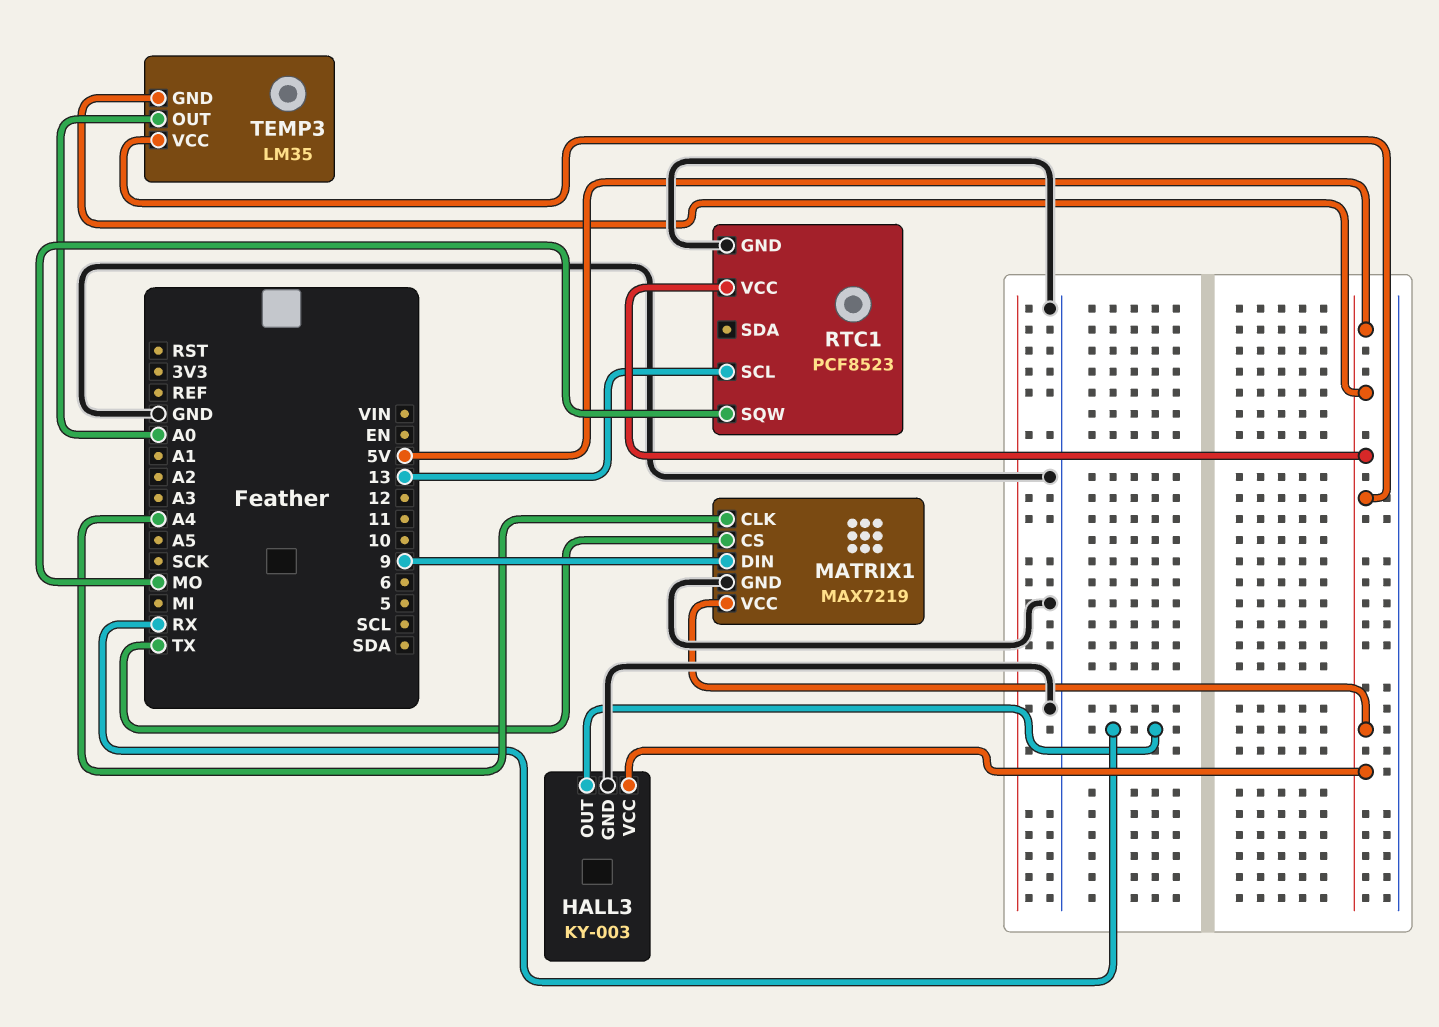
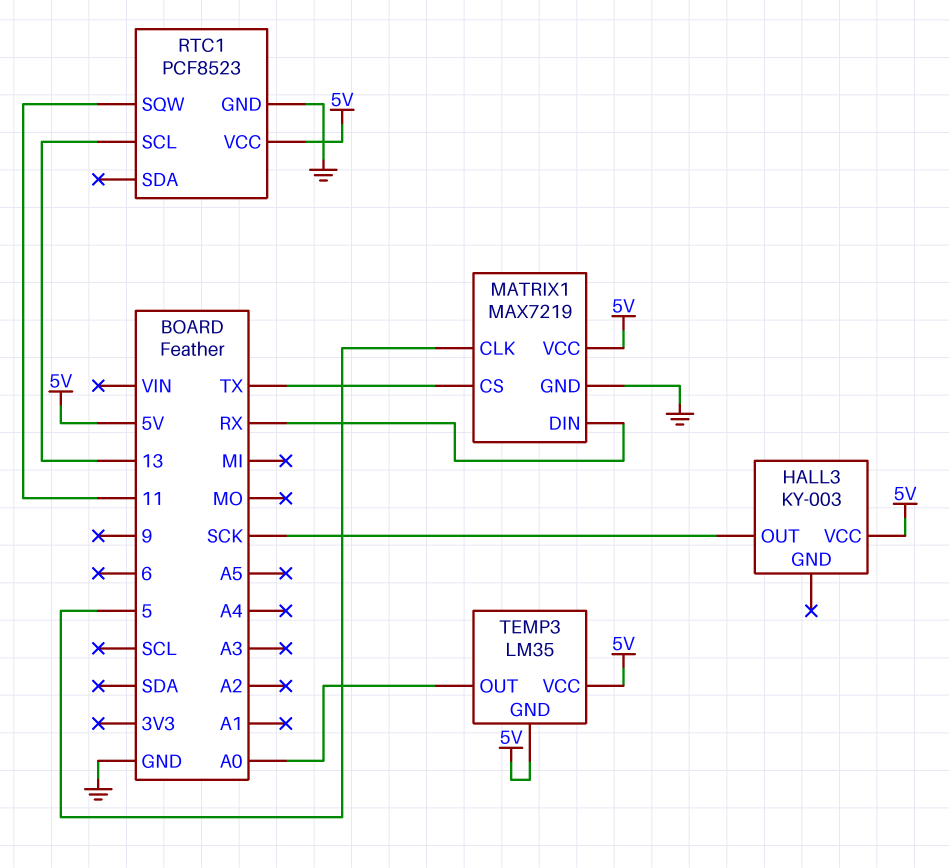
HALL3 pin GND: GND -> none
HALL3 pin OUT: RX -> SCK
MATRIX1 pin CLK: A4 -> 5
MATRIX1 pin DIN: 9 -> RX
RTC1 pin SQW: MO -> 11

